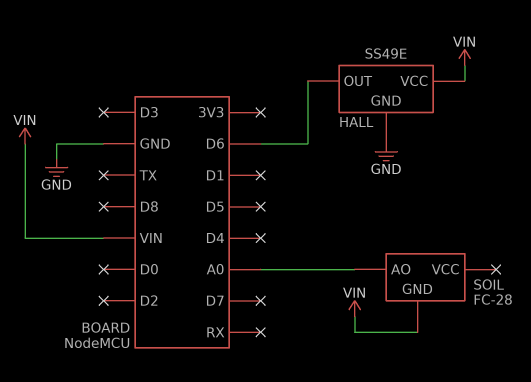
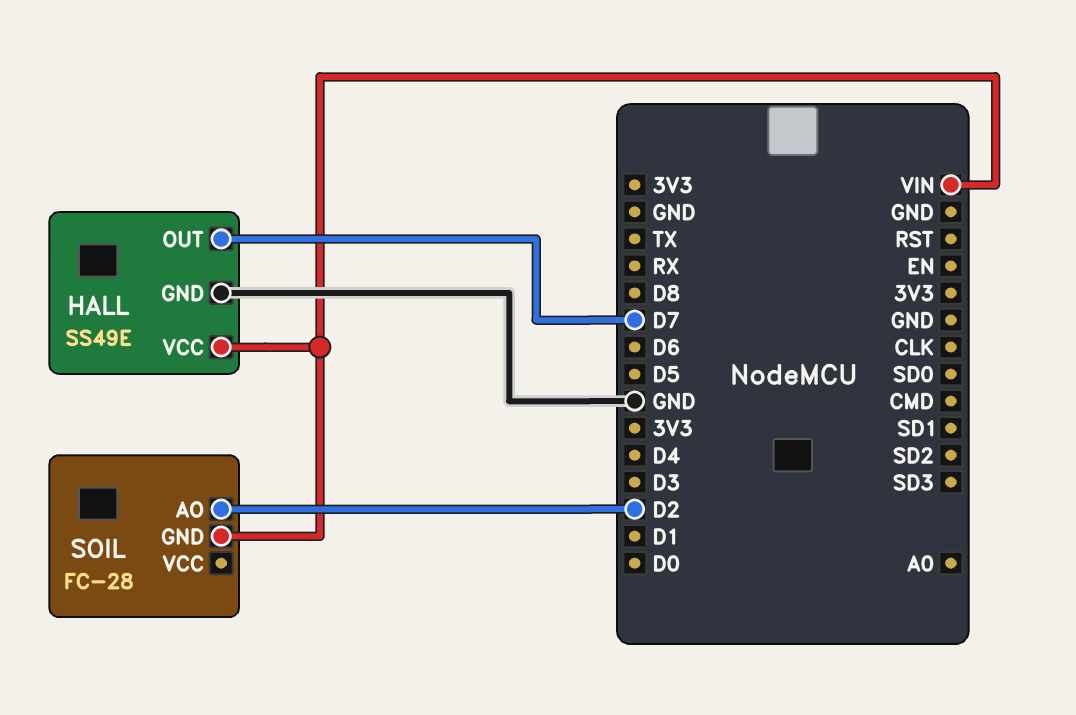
HALL pin OUT: D6 -> D7
SOIL pin AO: A0 -> D2

